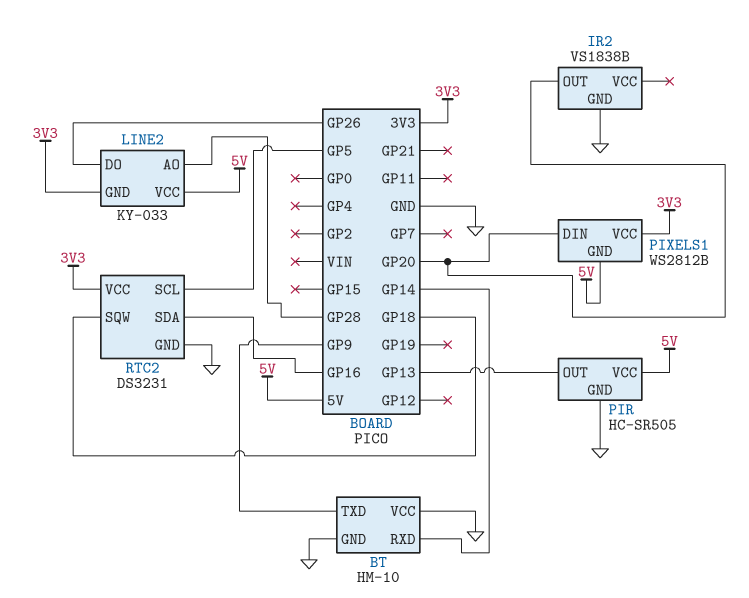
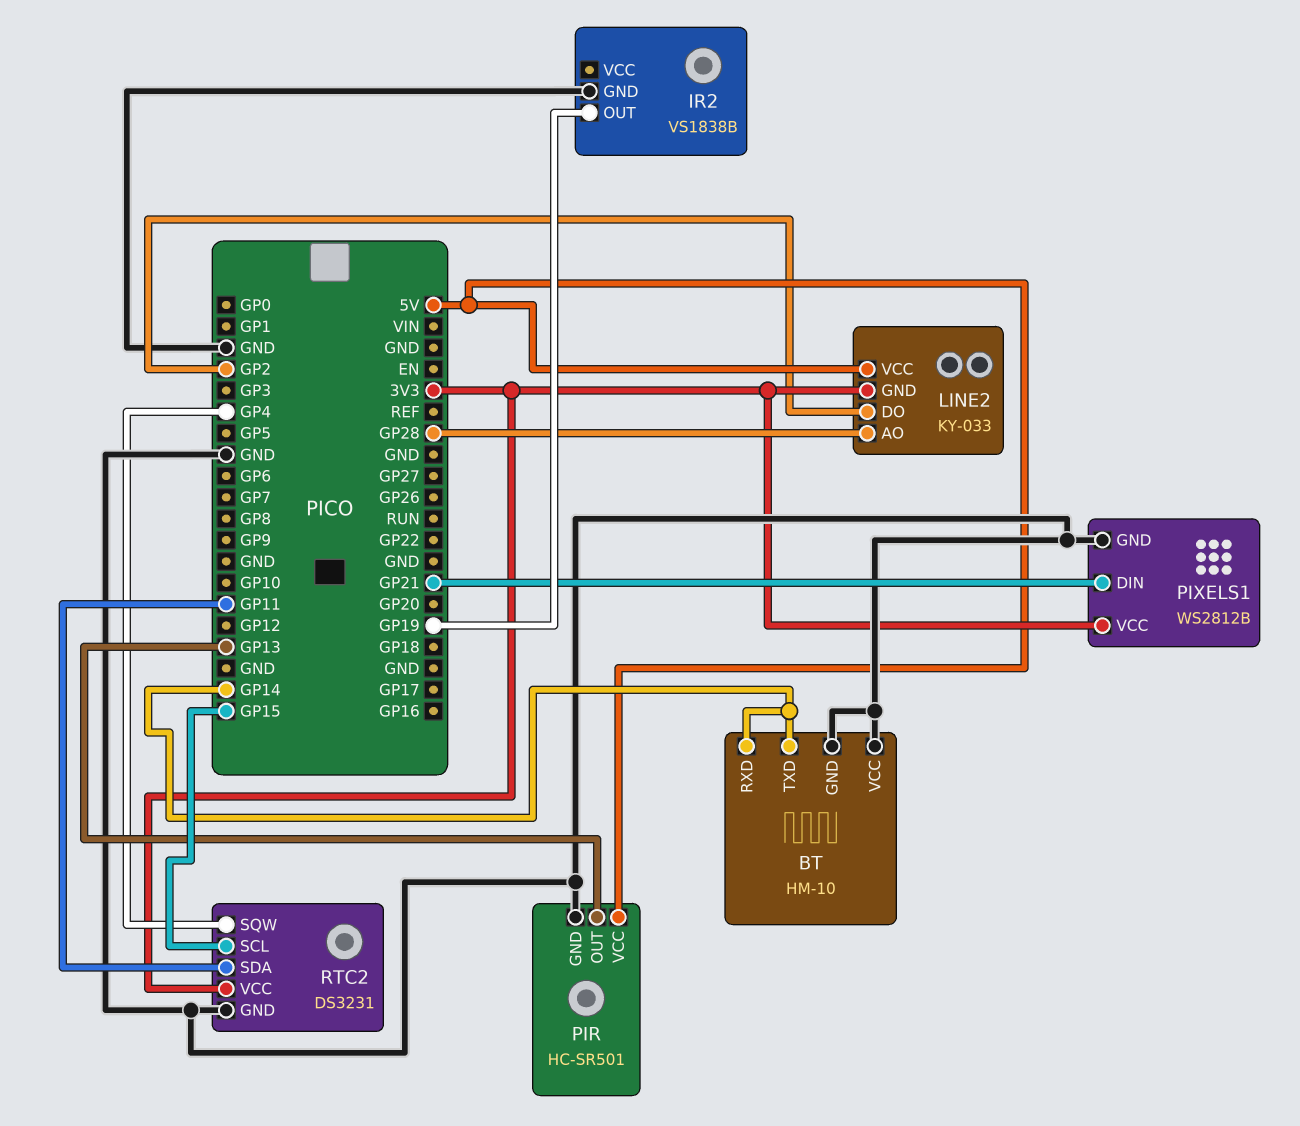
BT pin TXD: GP9 -> GP14
IR2 pin OUT: GP20 -> GP19
LINE2 pin DO: GP26 -> GP2
PIR: HC-SR505 -> HC-SR501
PIXELS1 pin DIN: GP20 -> GP21
PIXELS1 pin GND: 5V -> GND
RTC2 pin SCL: GP5 -> GP15
RTC2 pin SDA: GP16 -> GP11
RTC2 pin SQW: GP18 -> GP4

